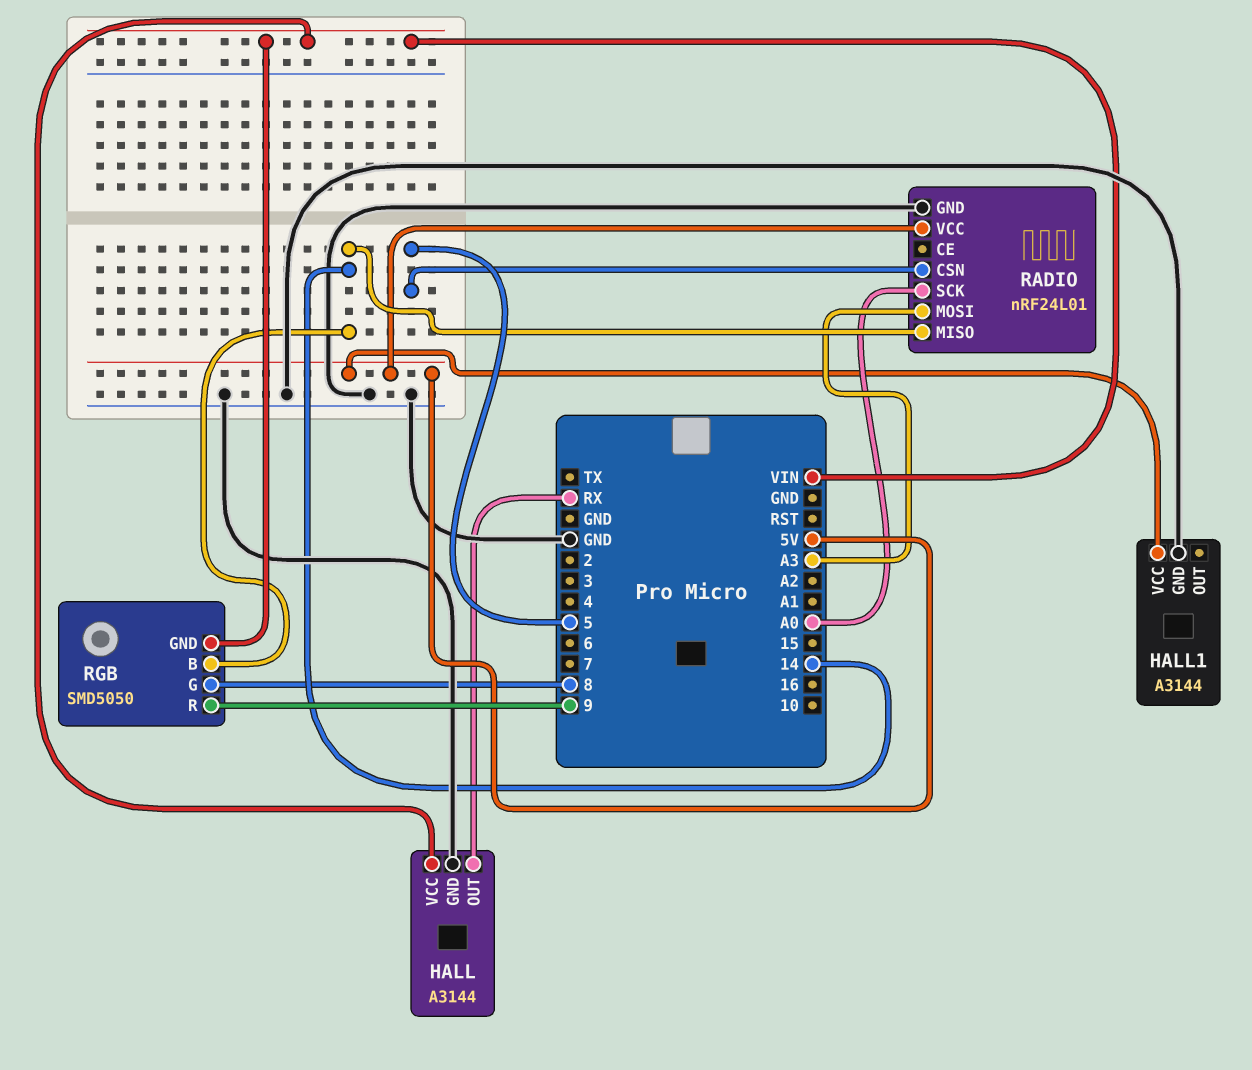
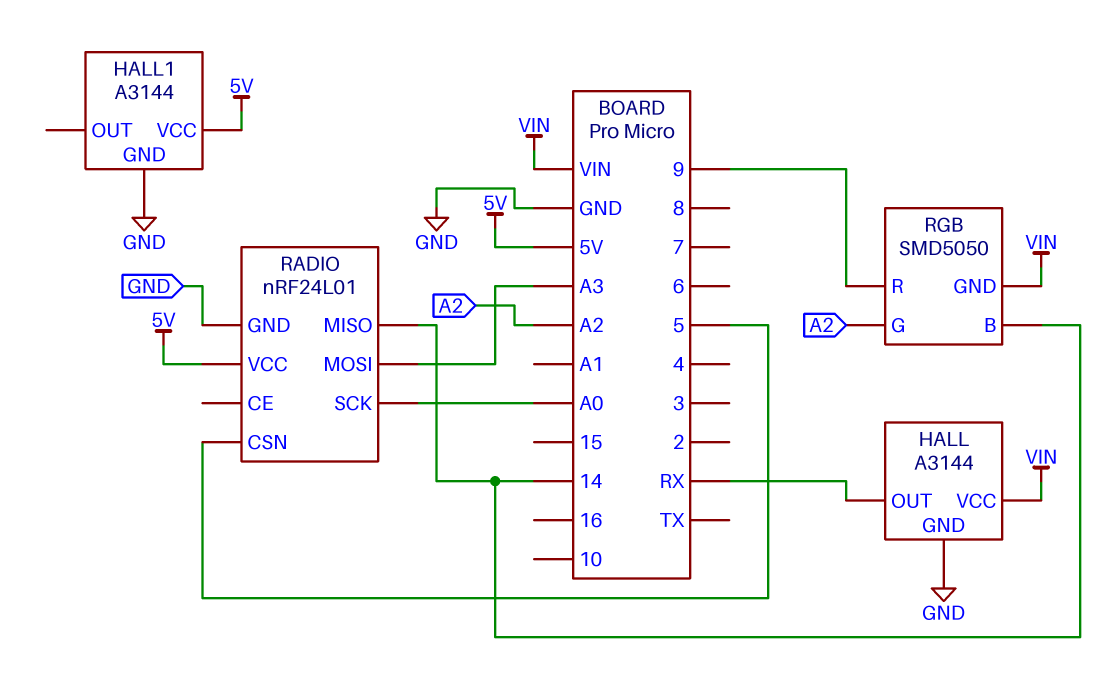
RGB pin G: 8 -> A2

